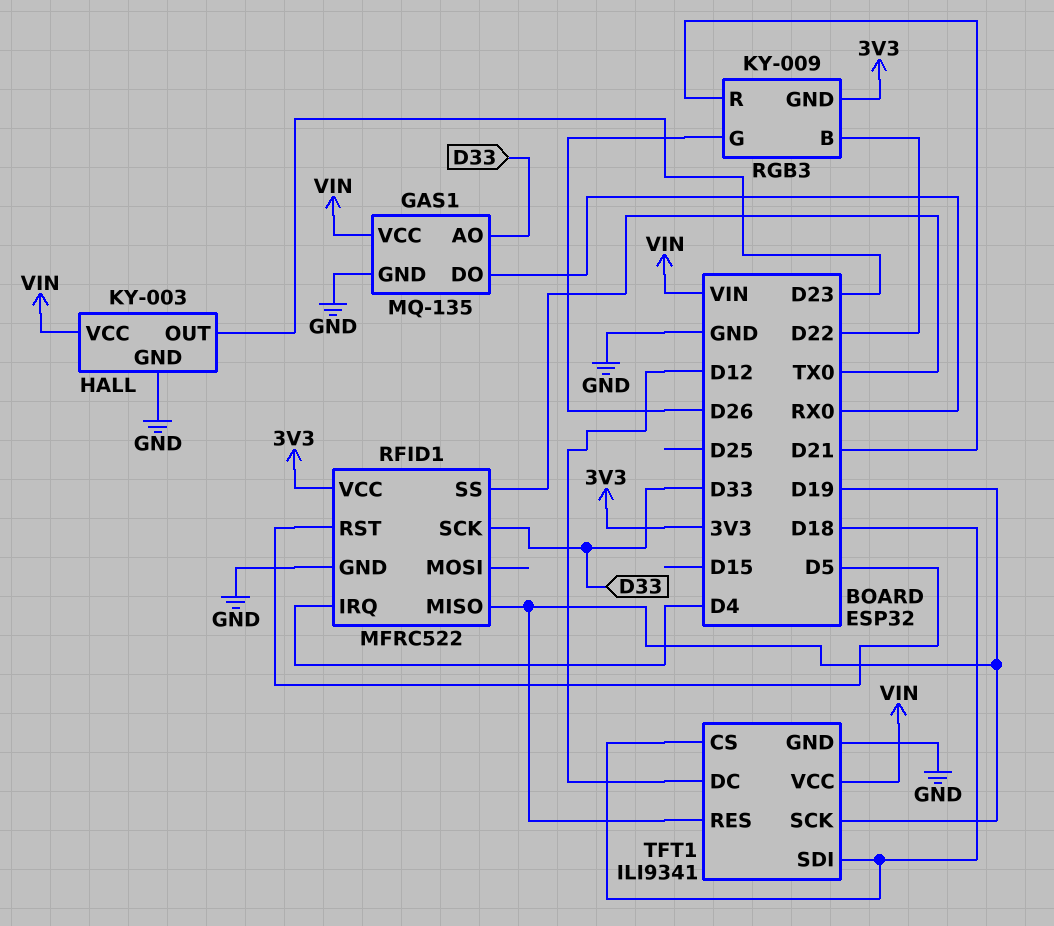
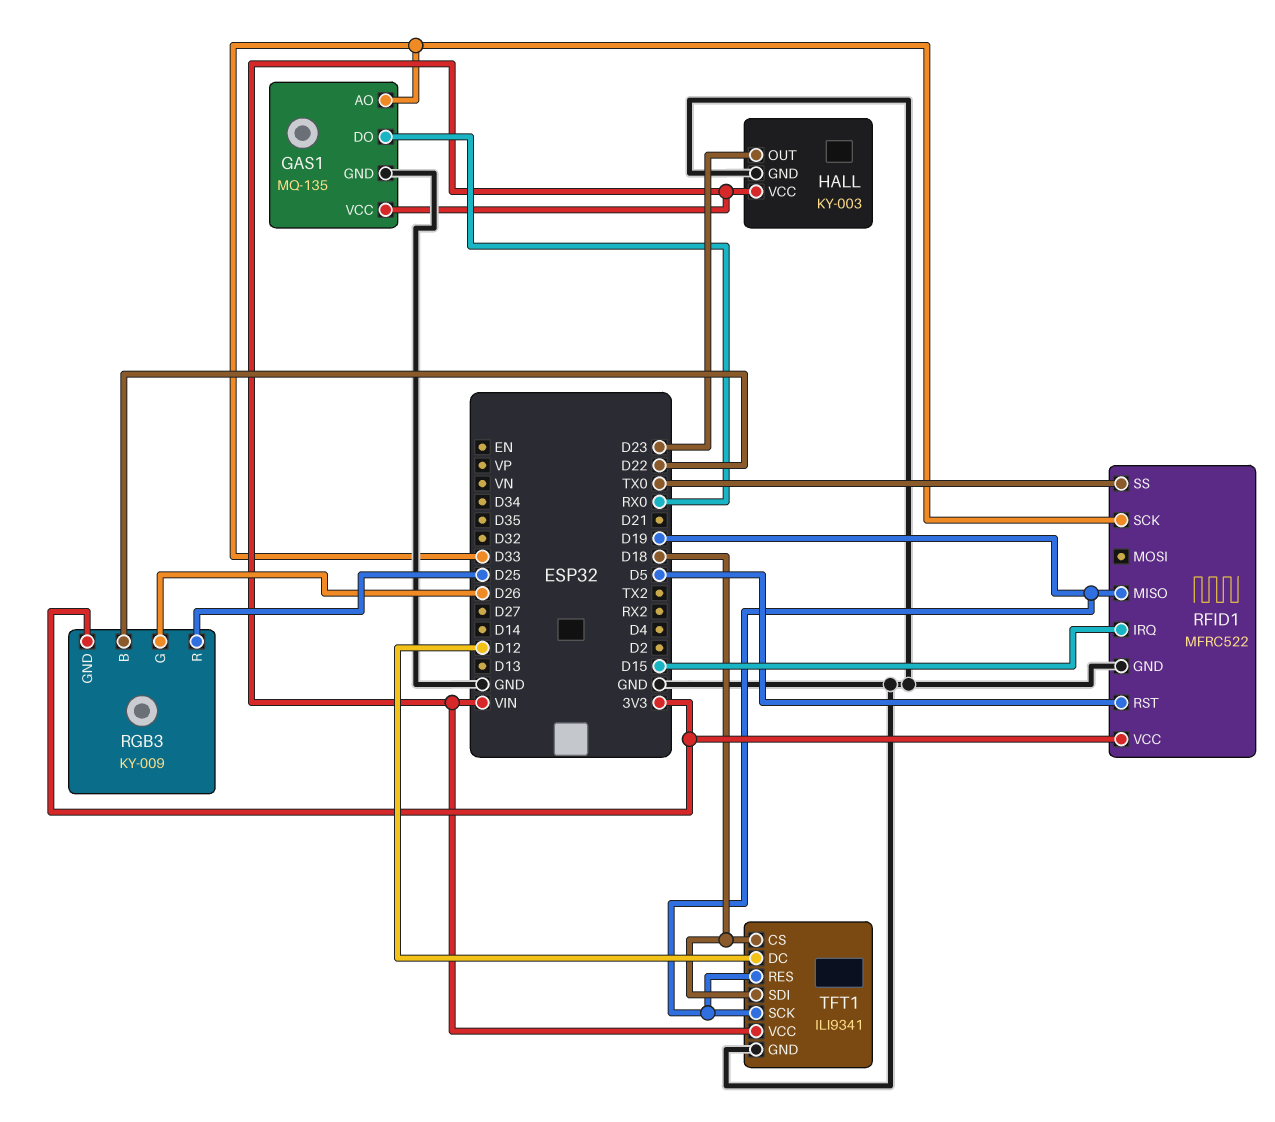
RFID1 pin IRQ: D4 -> D15
RGB3 pin R: D21 -> D25

